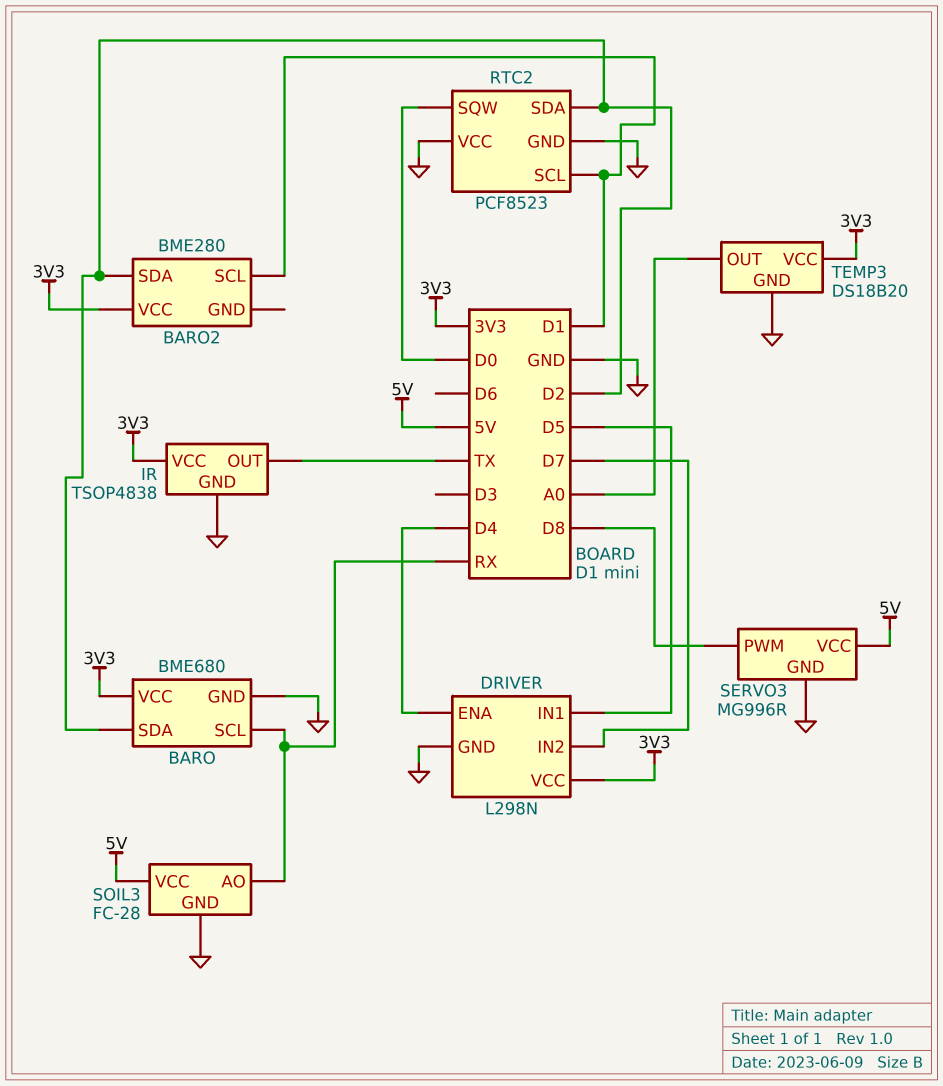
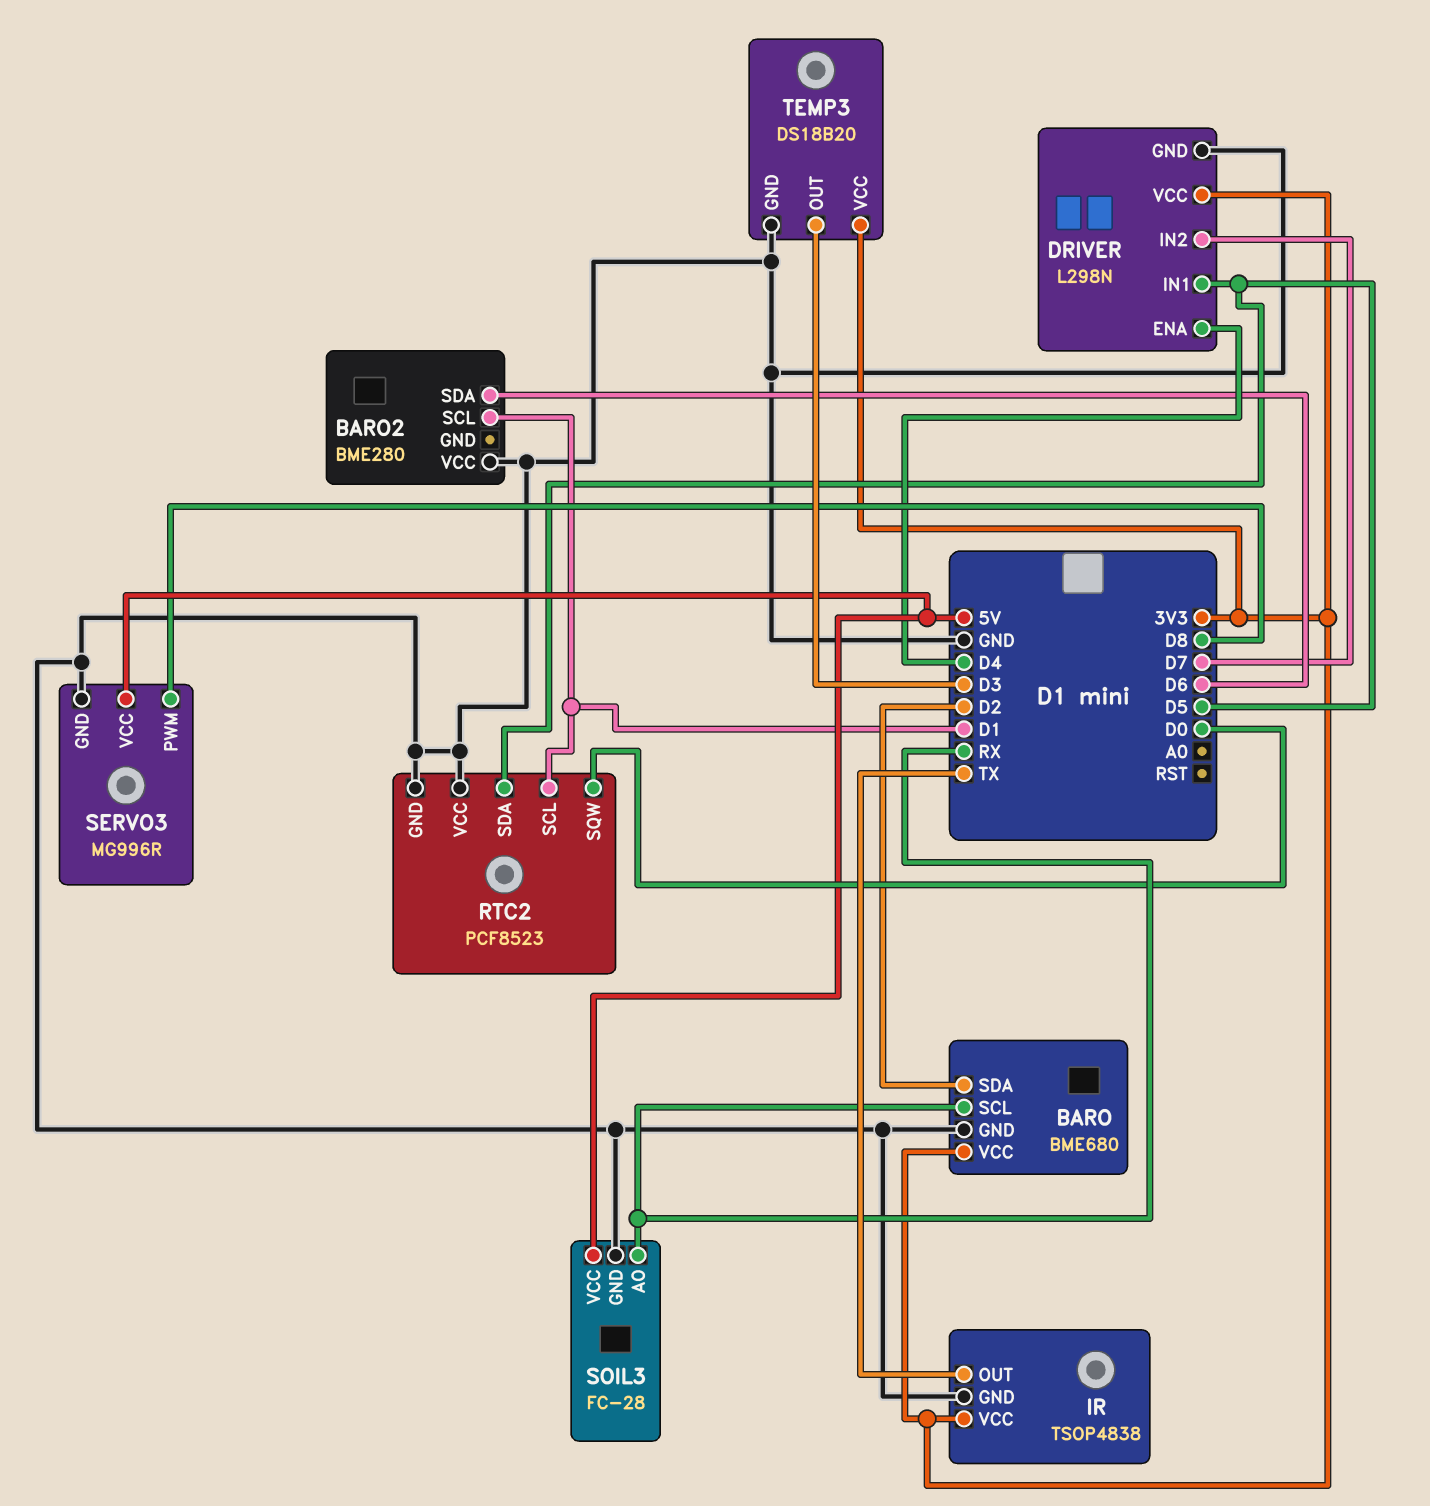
BARO2 pin SDA: D2 -> D6
BARO2 pin VCC: 3V3 -> GND
RTC2 pin SDA: D2 -> D5
TEMP3 pin OUT: A0 -> D3

